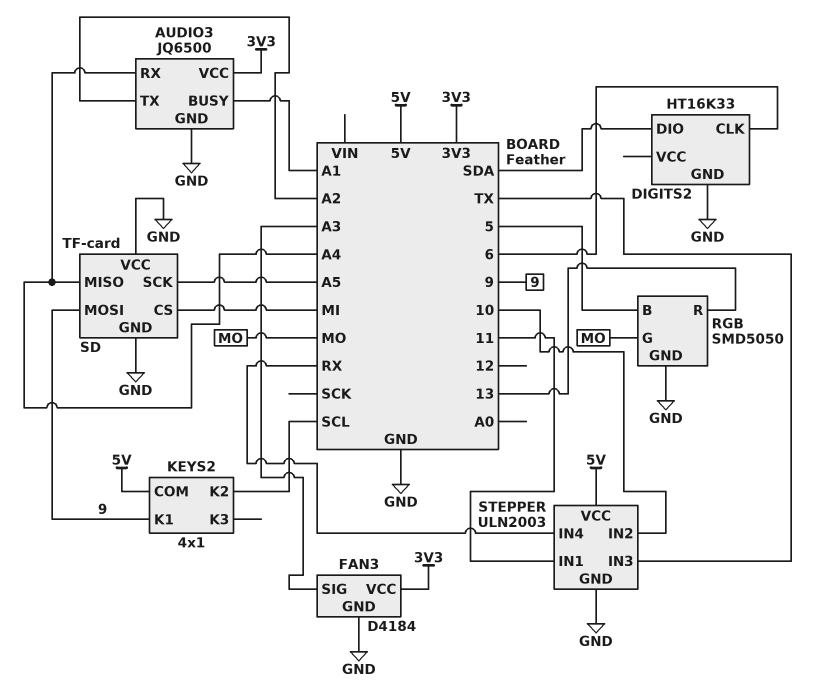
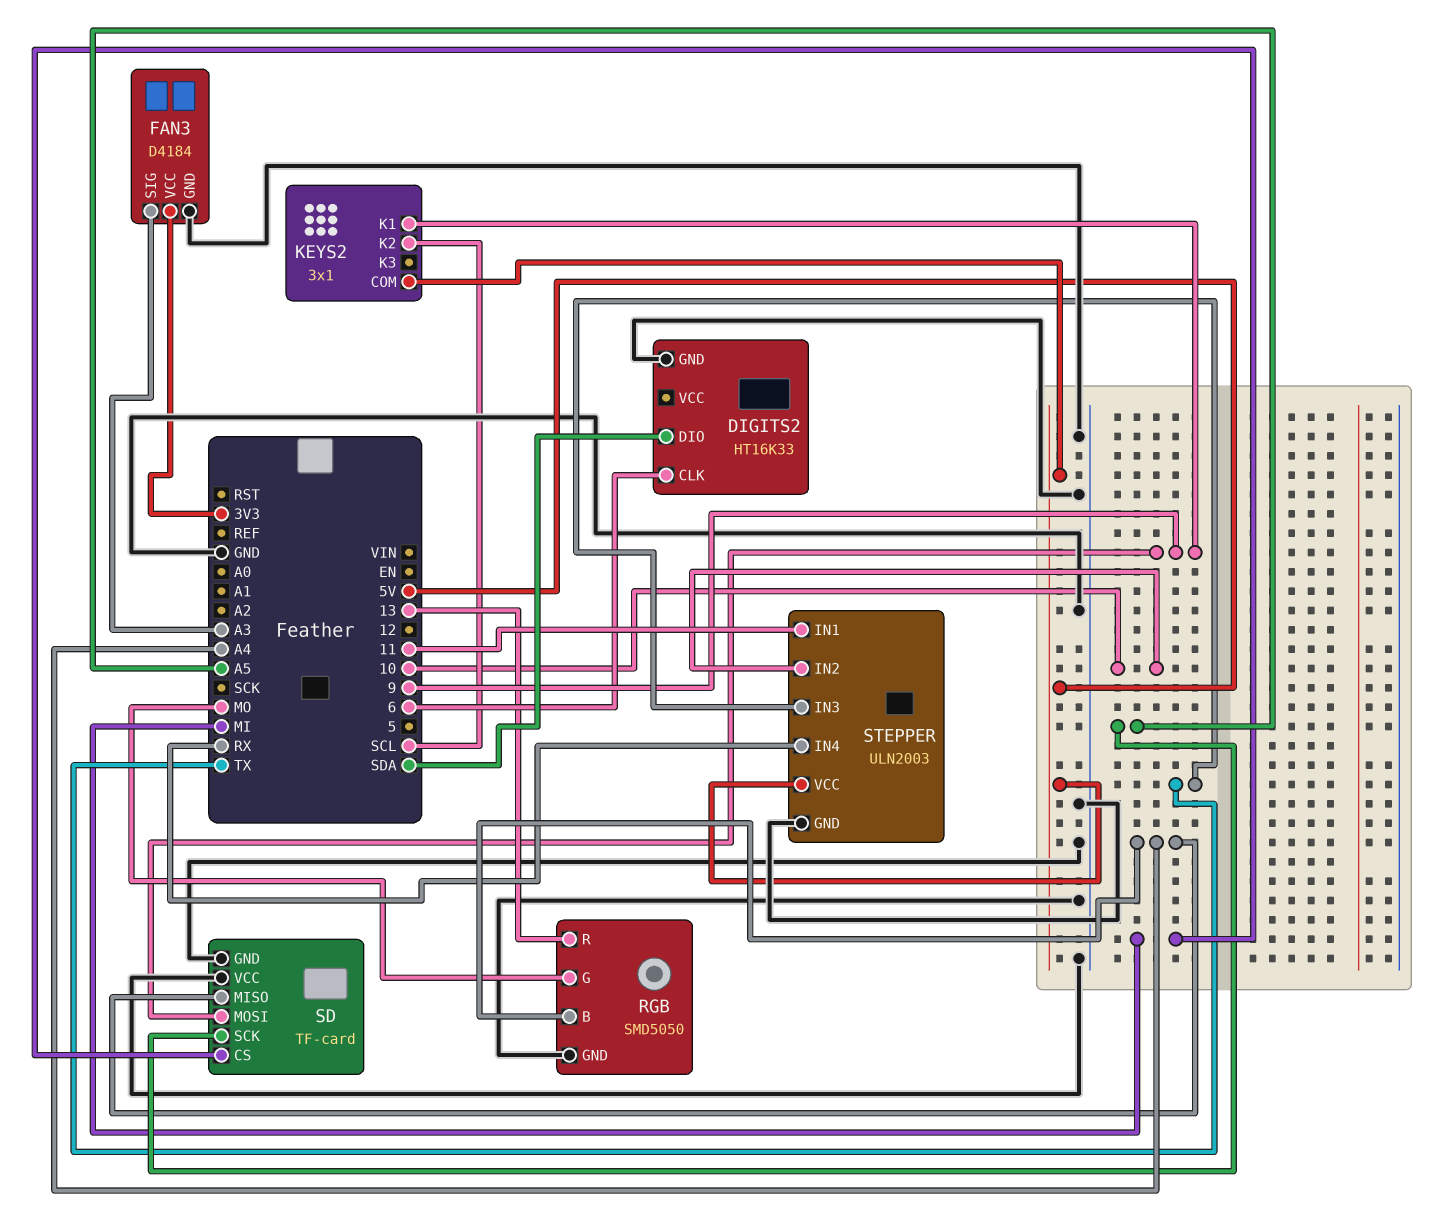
AUDIO3: JQ6500 -> none
AUDIO3 pin BUSY: A1 -> none
AUDIO3 pin GND: GND -> none
AUDIO3 pin RX: A4 -> none
AUDIO3 pin TX: A2 -> none
AUDIO3 pin VCC: 3V3 -> none
KEYS2: 4x1 -> 3x1
RGB pin B: 5 -> A4

